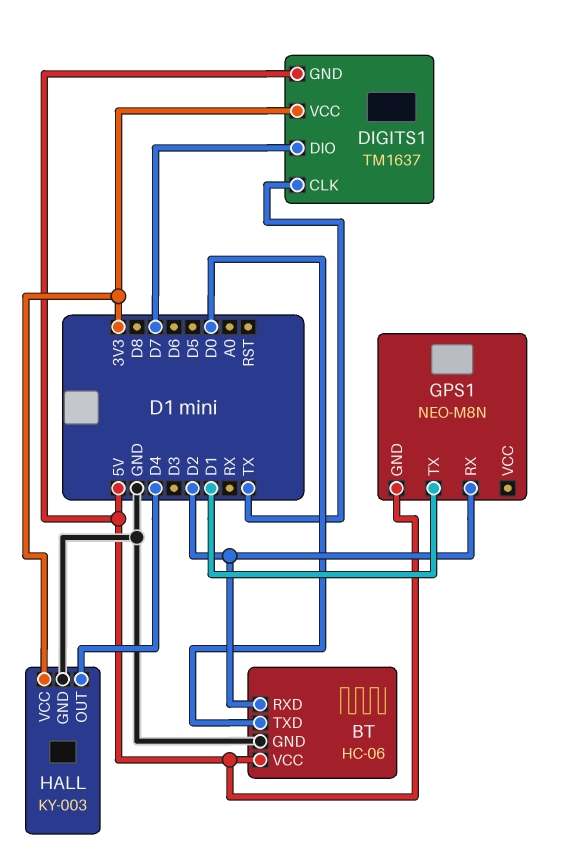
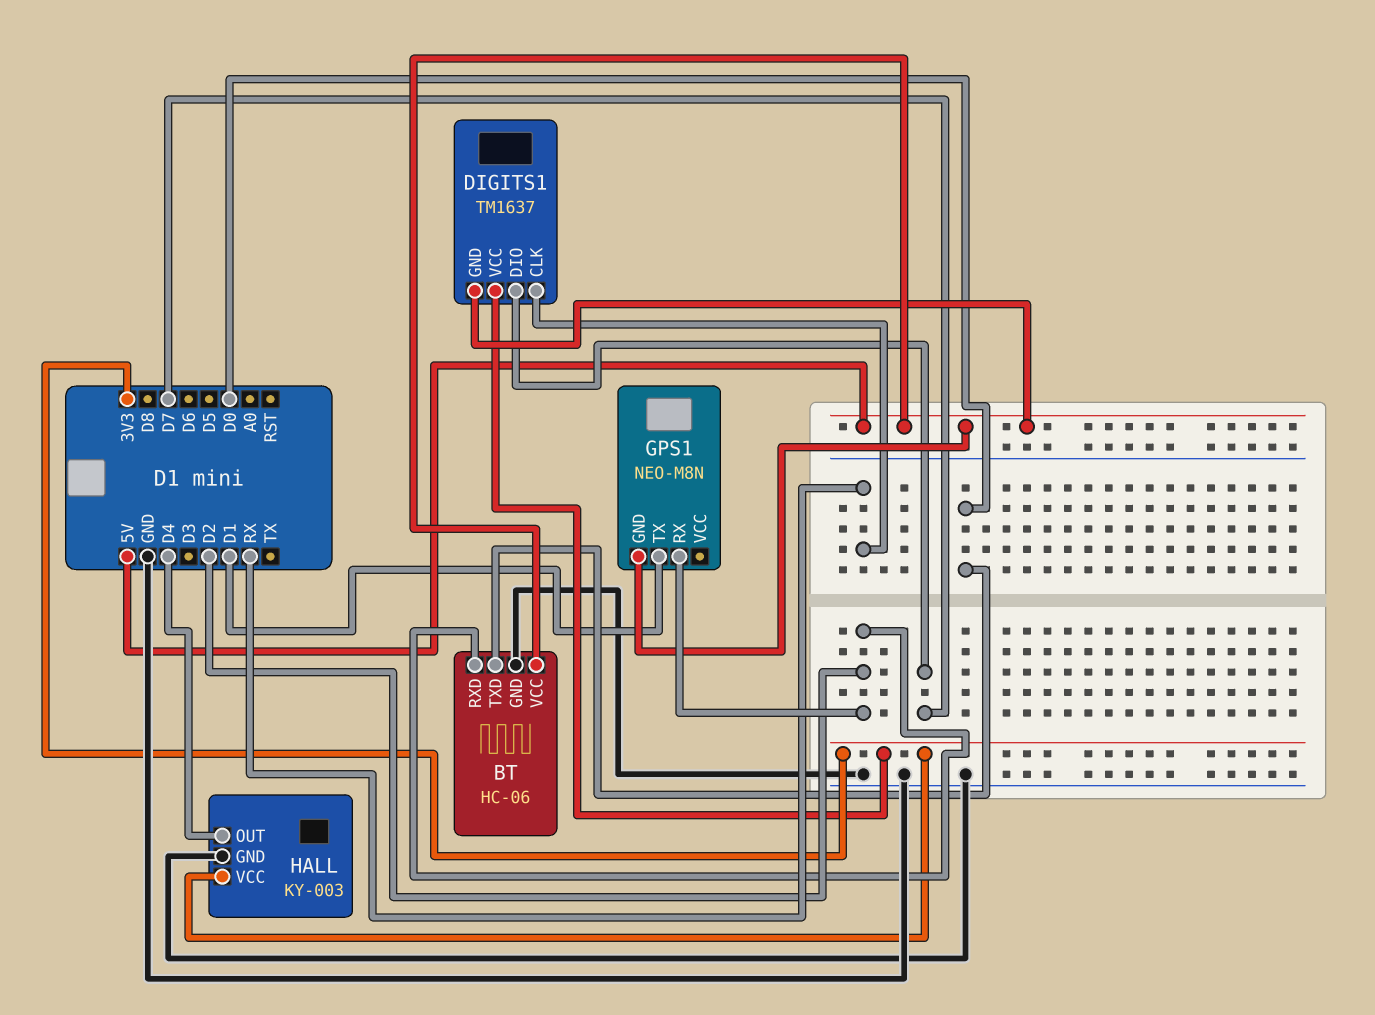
DIGITS1 pin CLK: TX -> RX

